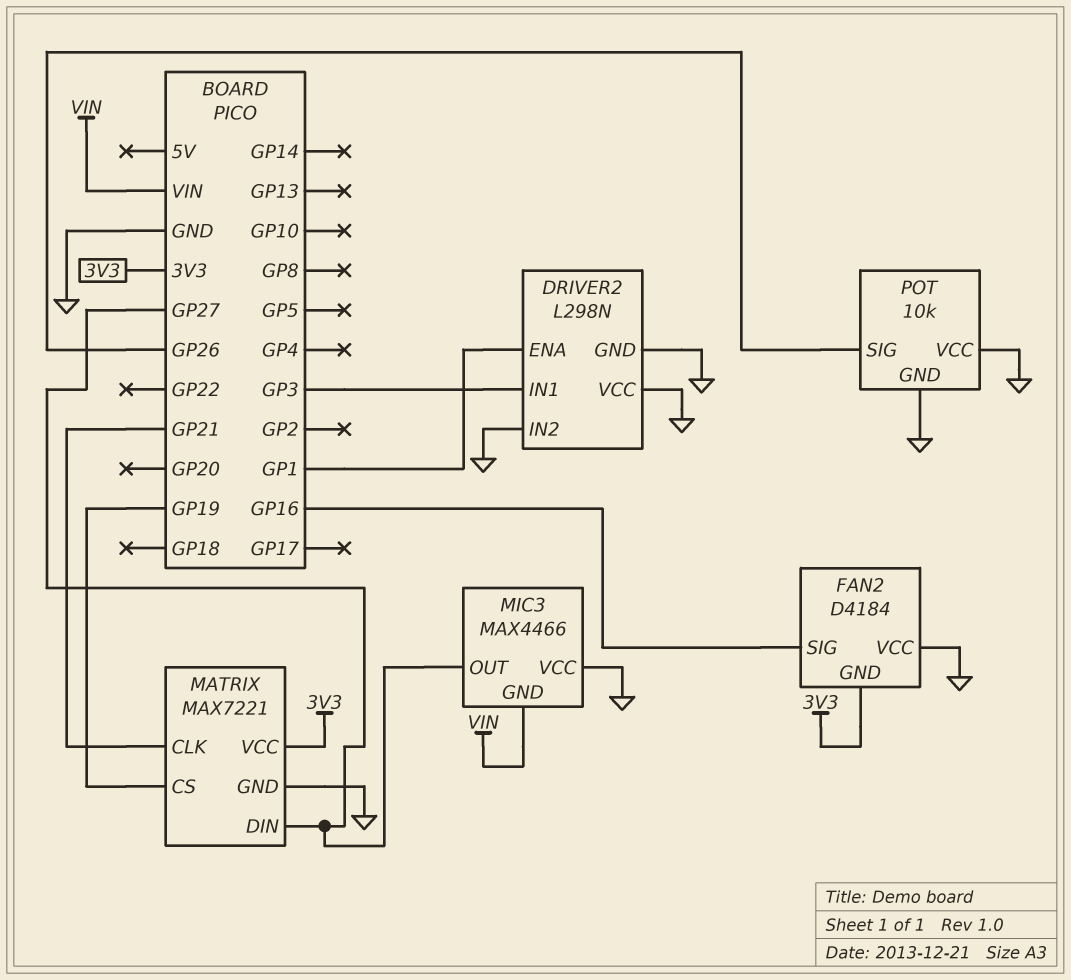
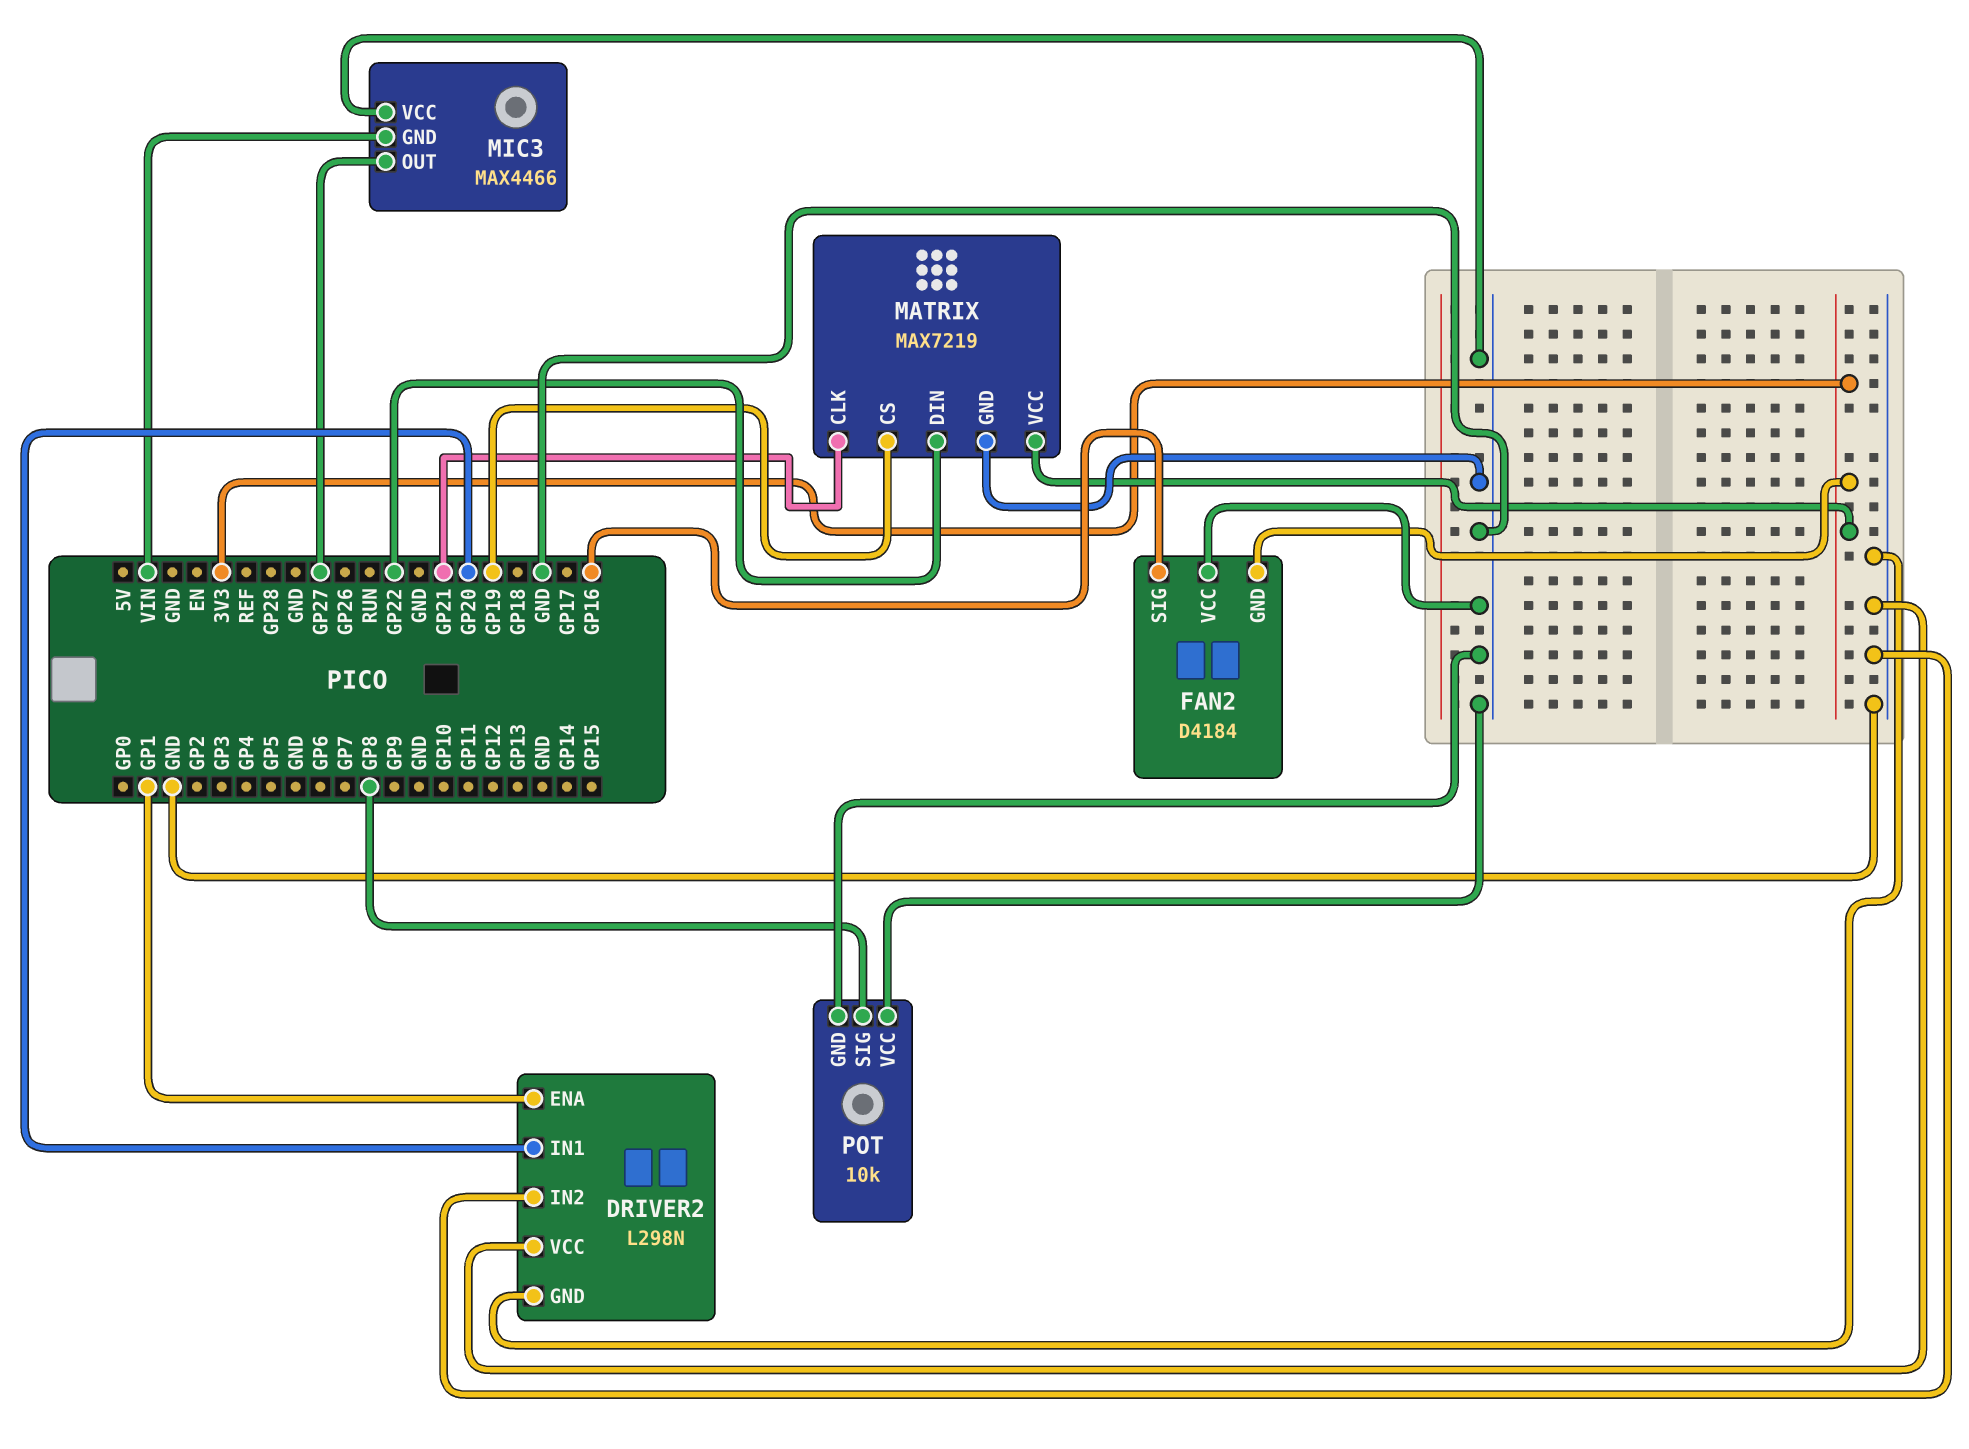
DRIVER2 pin IN1: GP3 -> GP20
MATRIX: MAX7221 -> MAX7219
MATRIX pin DIN: GP27 -> GP22
POT pin SIG: GP26 -> GP8

